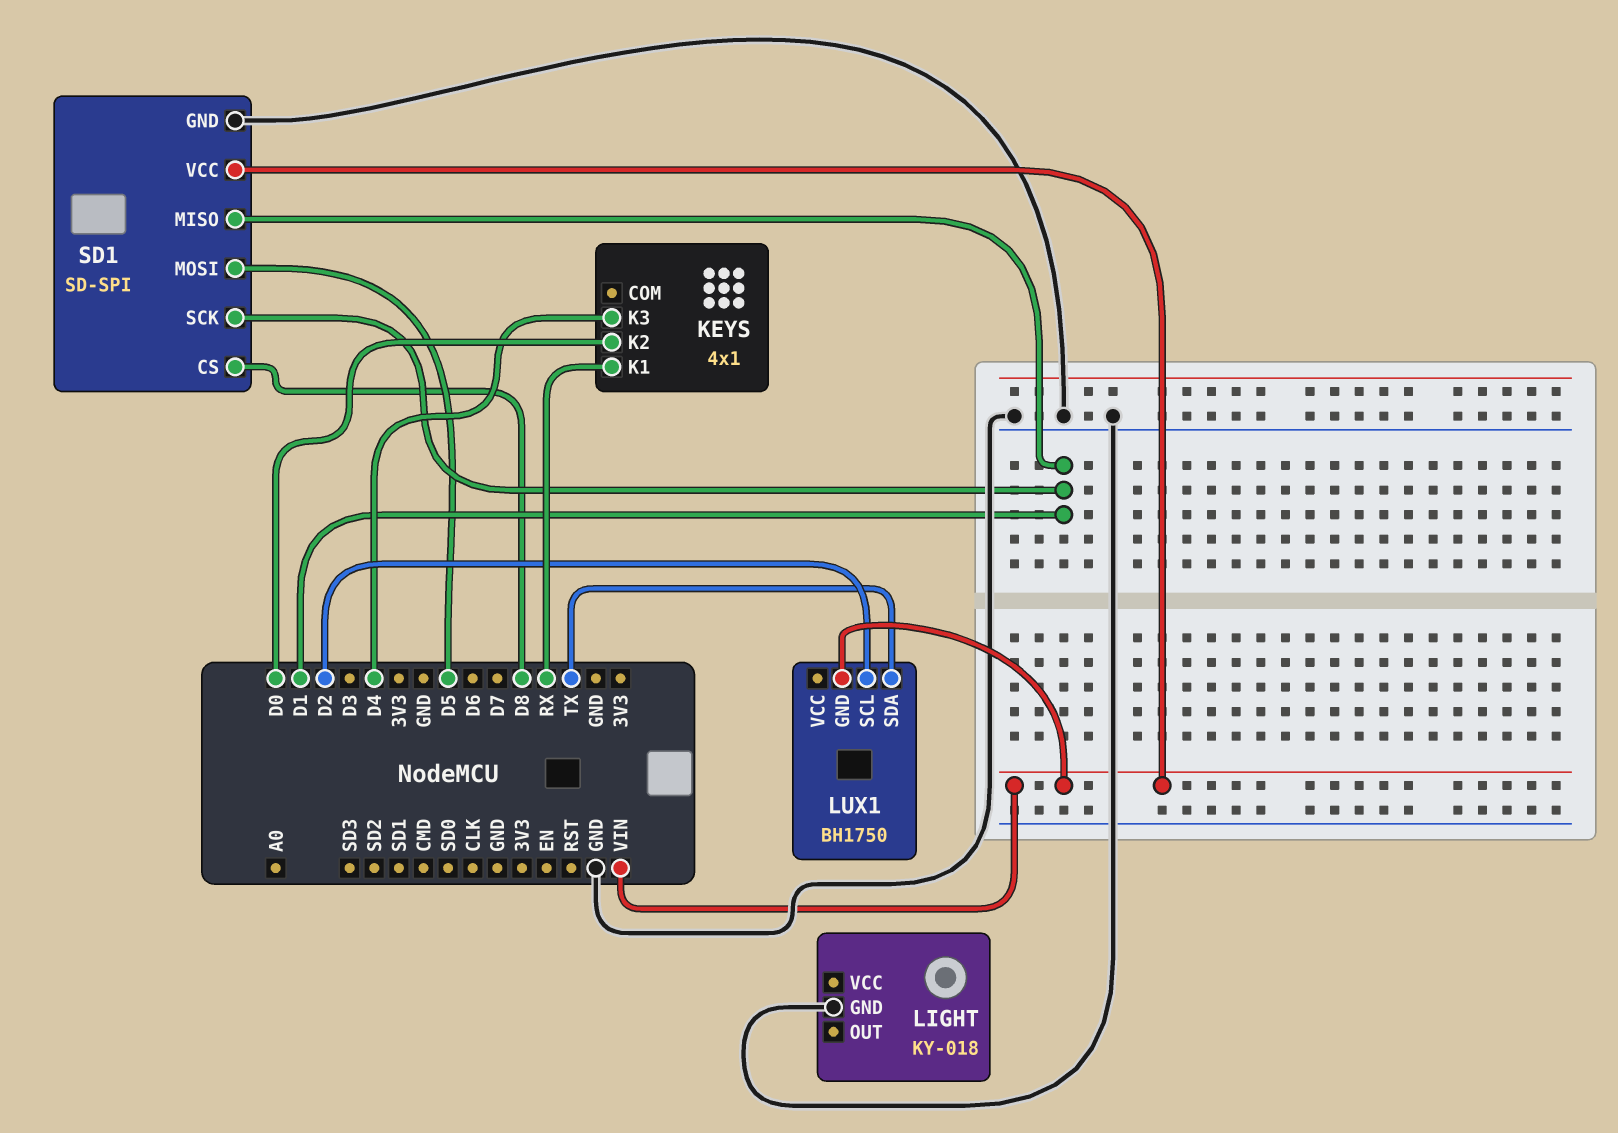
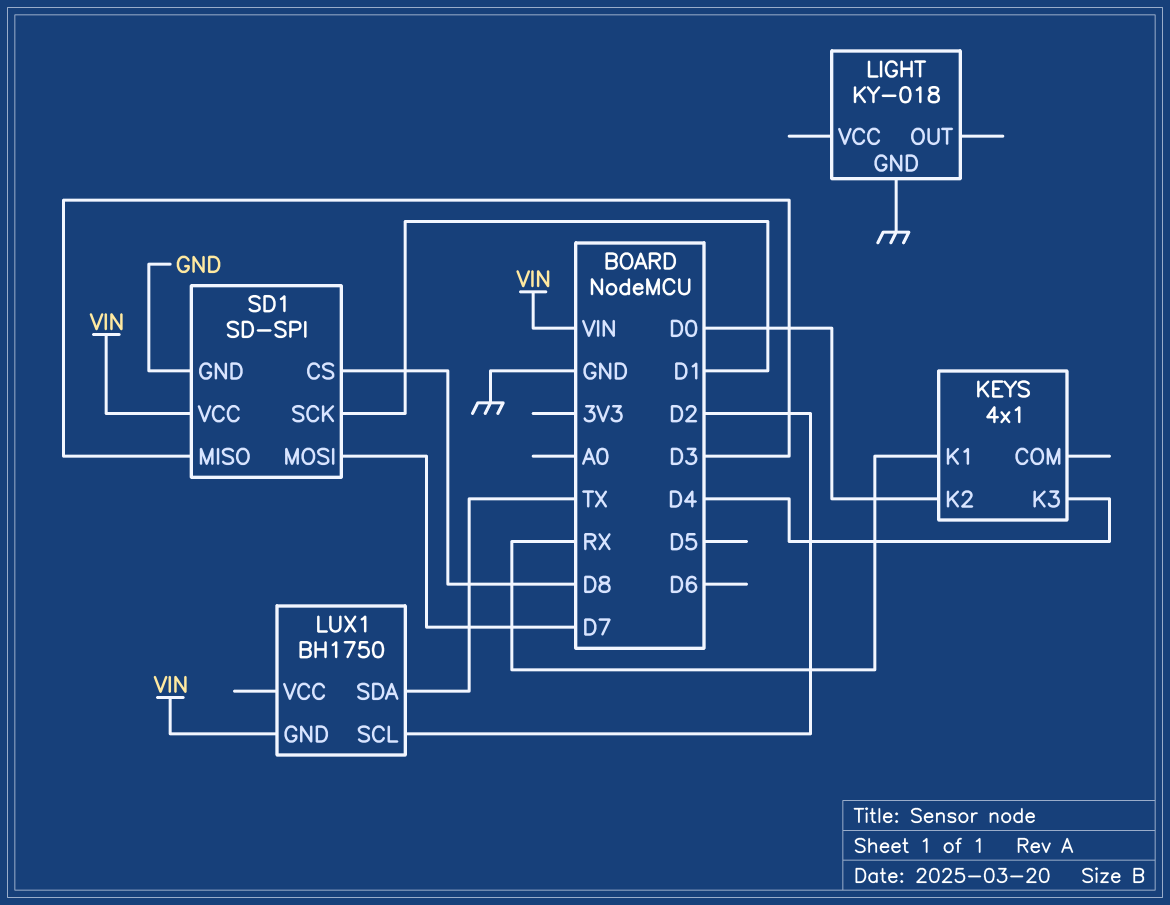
SD1 pin MISO: D1 -> D3
SD1 pin MOSI: D5 -> D7

